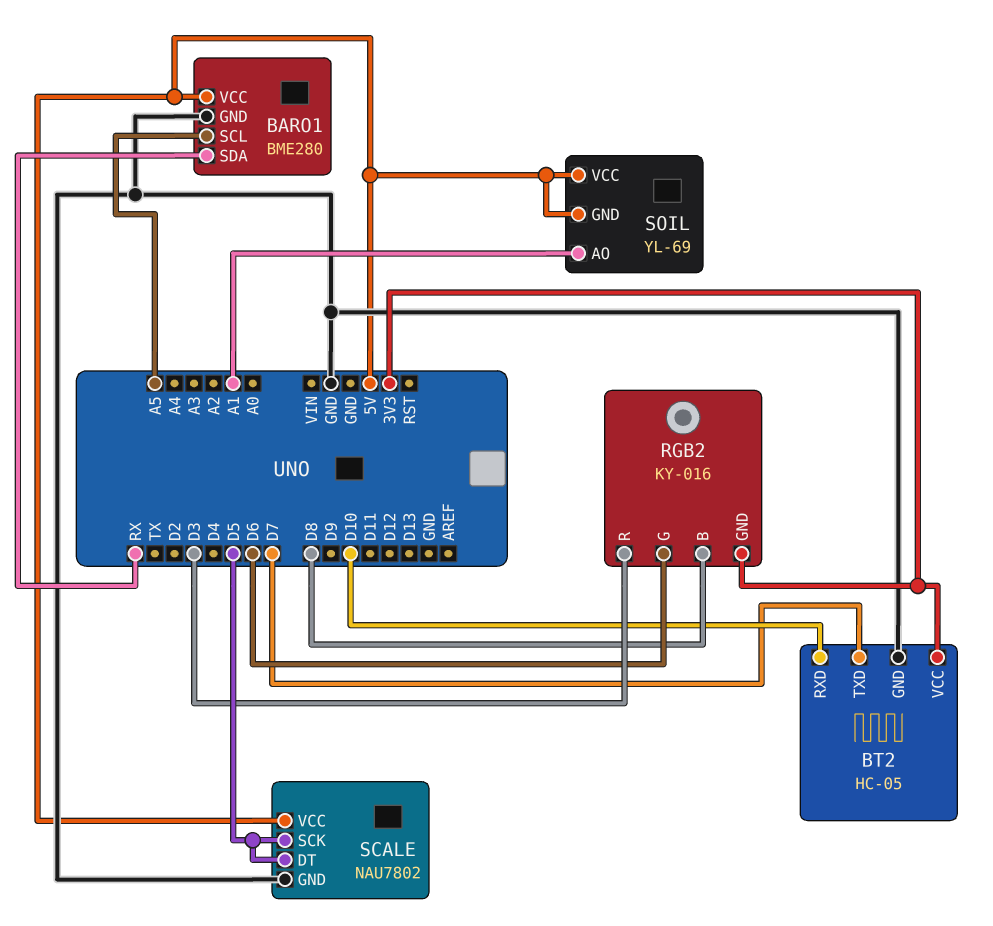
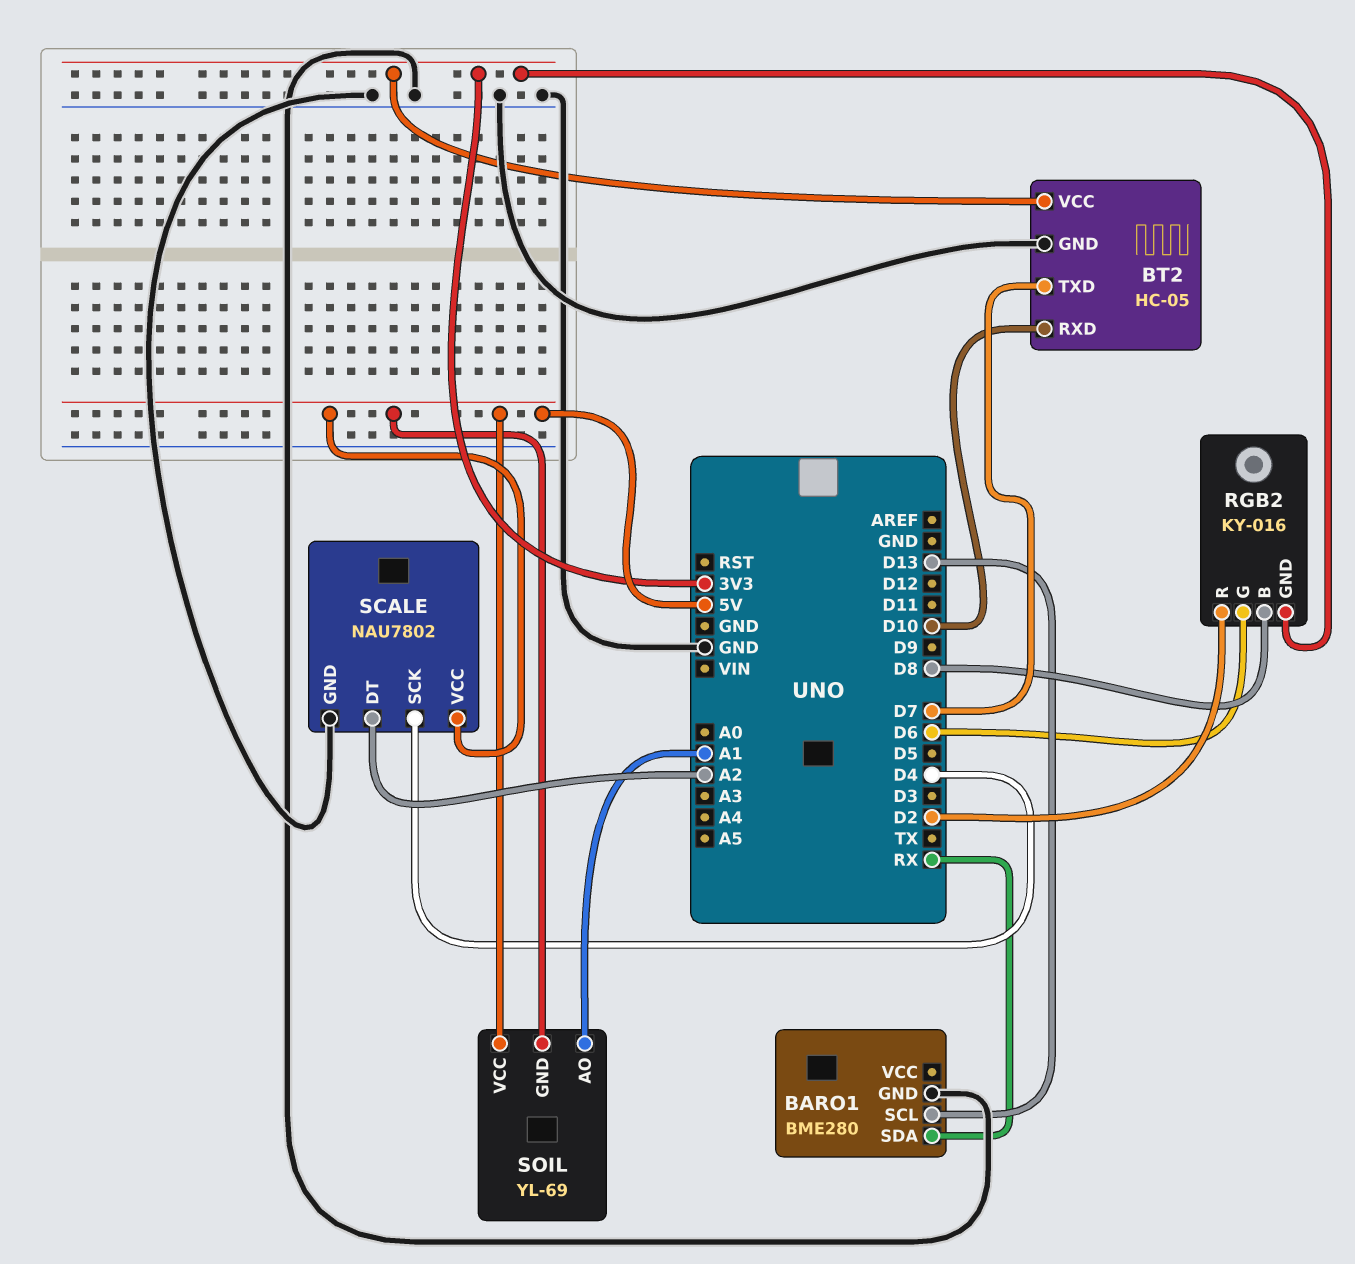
BARO1 pin SCL: A5 -> D13
BARO1 pin VCC: 5V -> none
RGB2 pin R: D3 -> D2
SCALE pin DT: D5 -> A2
SCALE pin SCK: D5 -> D4

